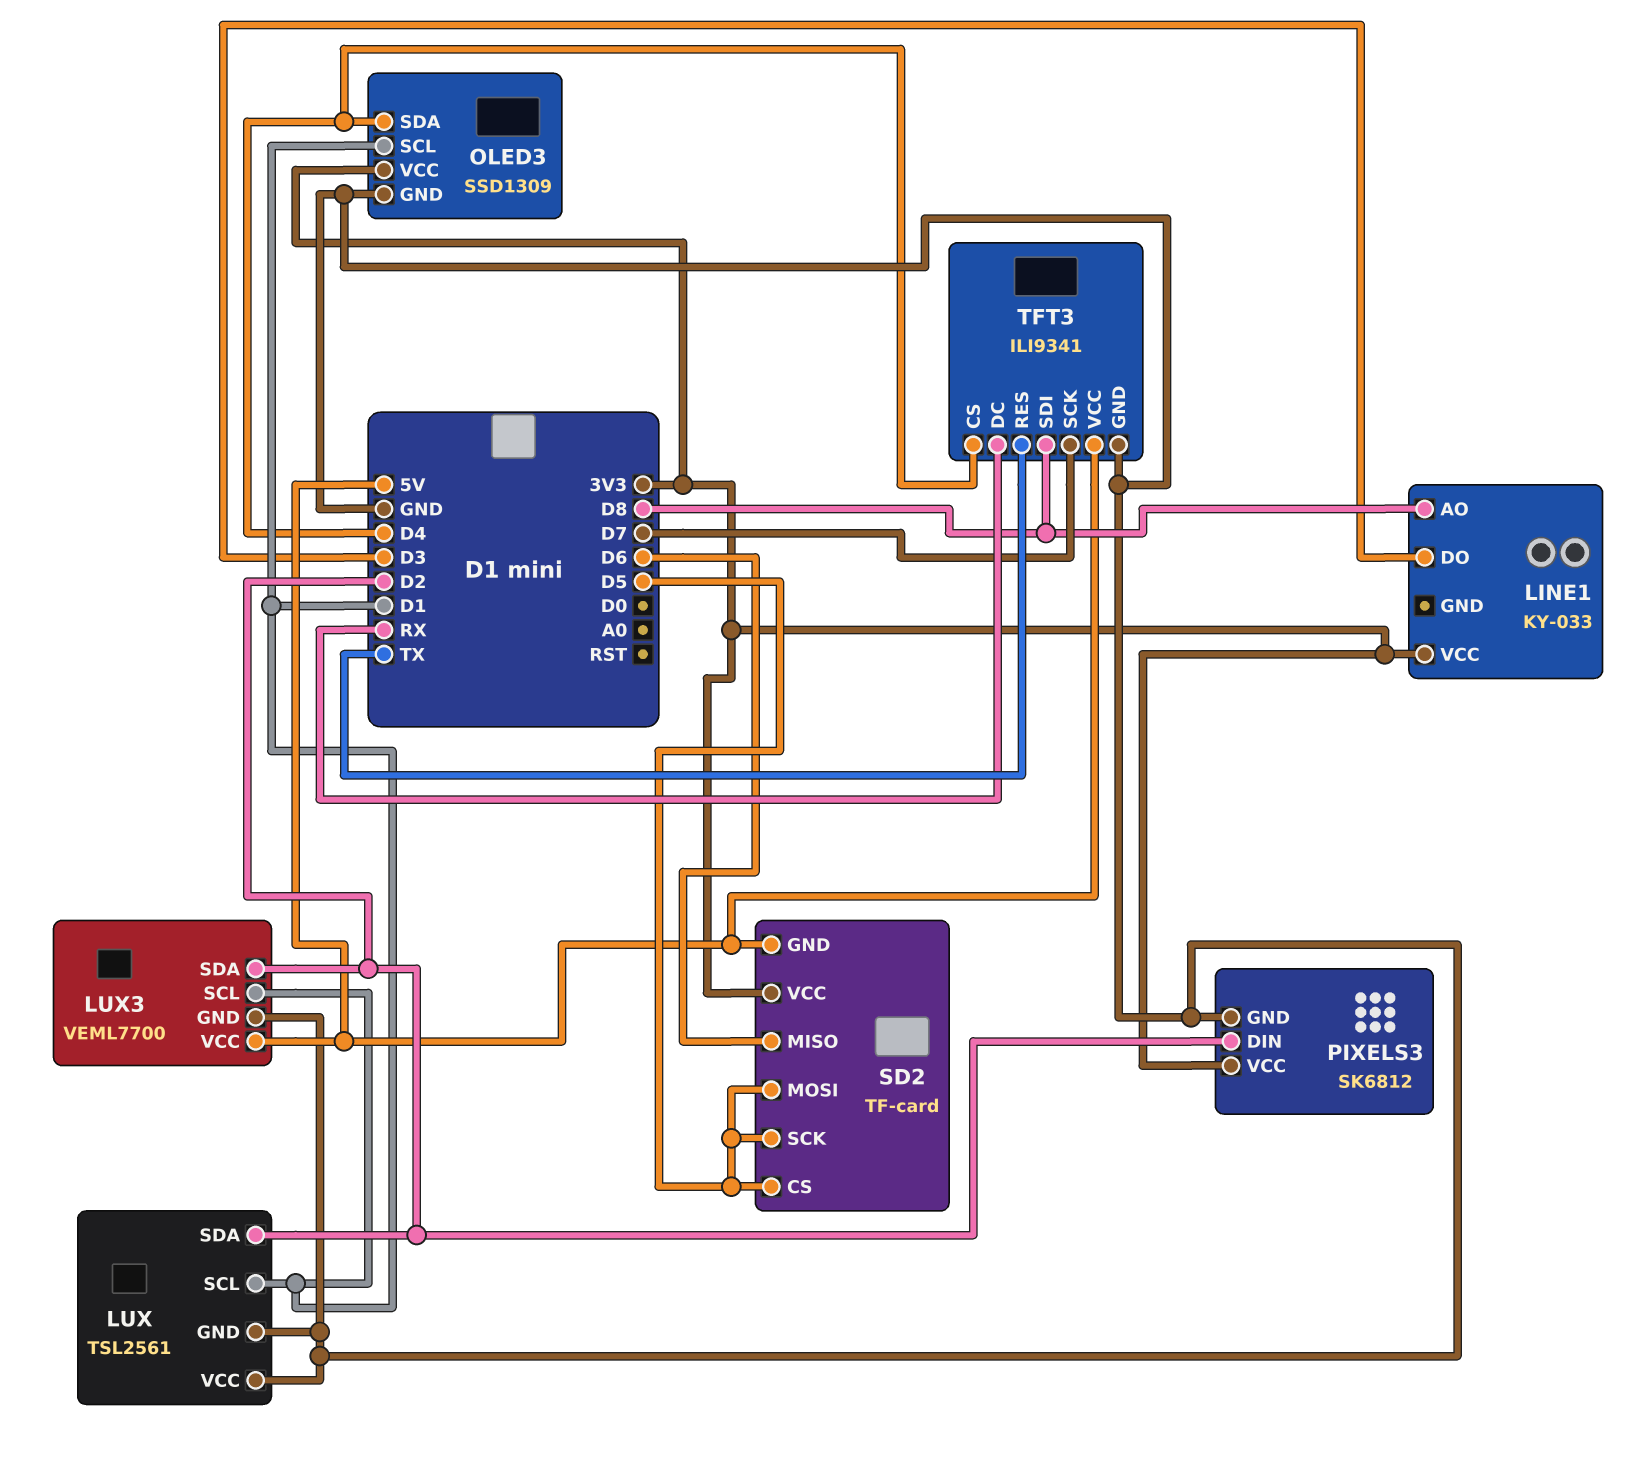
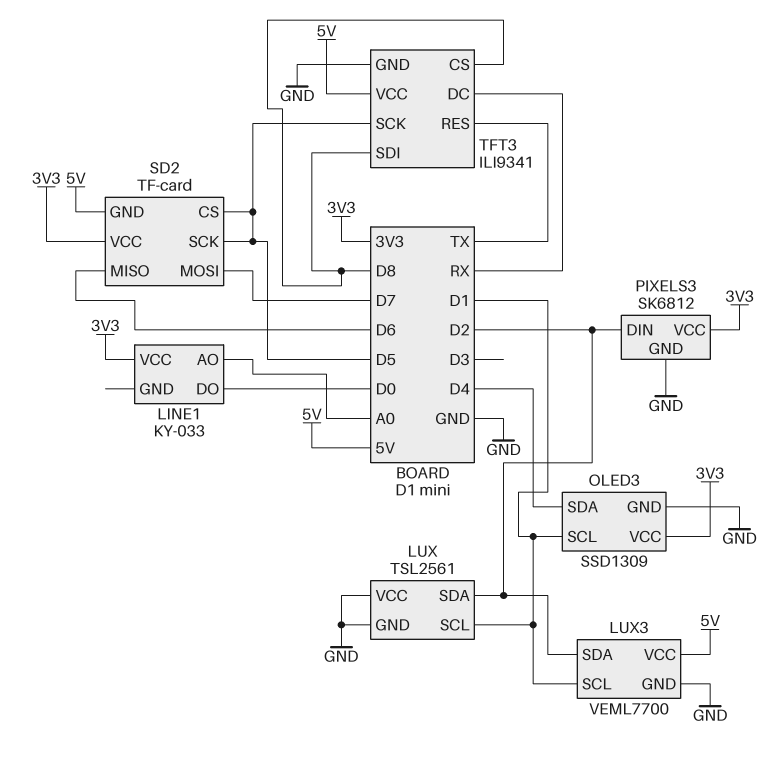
LINE1 pin AO: D8 -> A0
LINE1 pin DO: D3 -> D0
SD2 pin MOSI: D5 -> D7
TFT3 pin CS: D4 -> D8
TFT3 pin SCK: D7 -> D5

